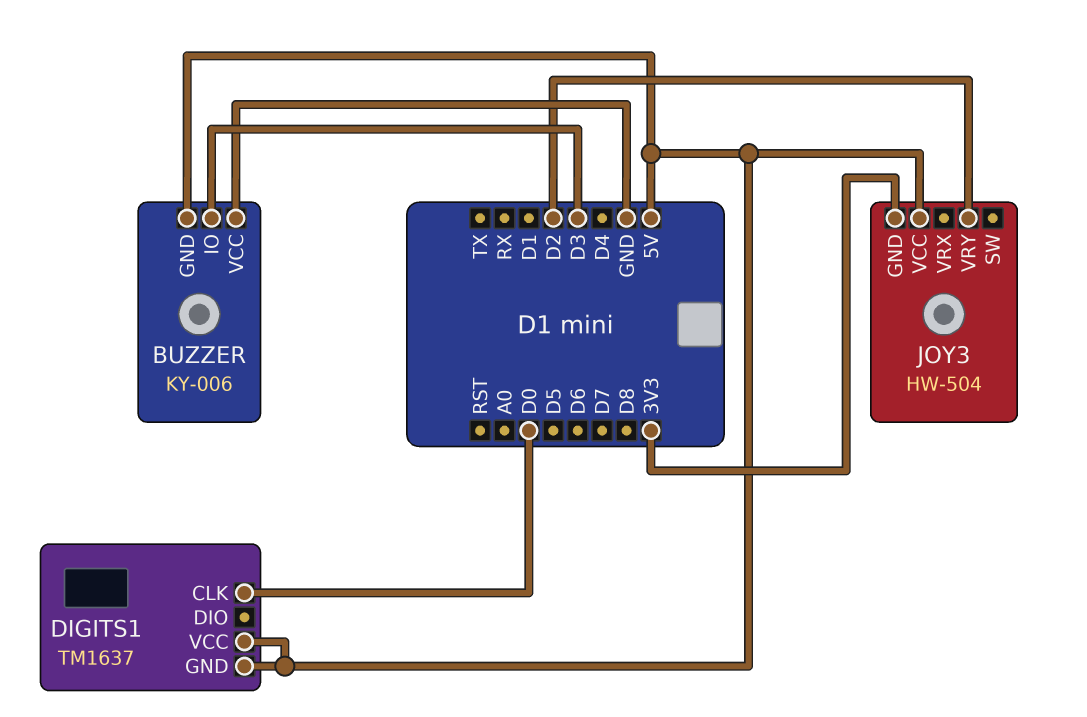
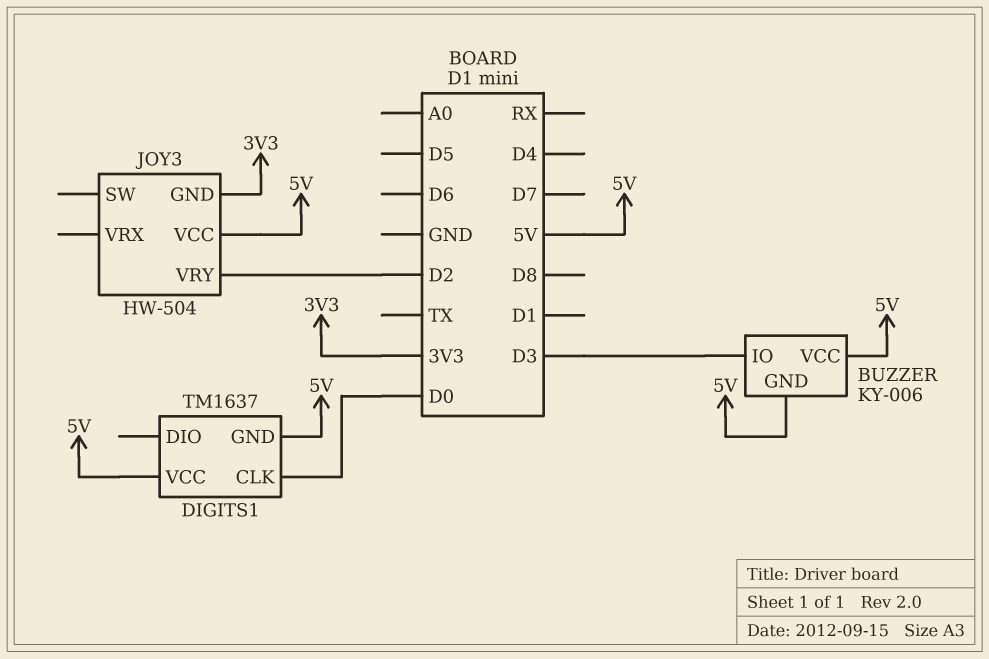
BUZZER pin VCC: GND -> 5V

